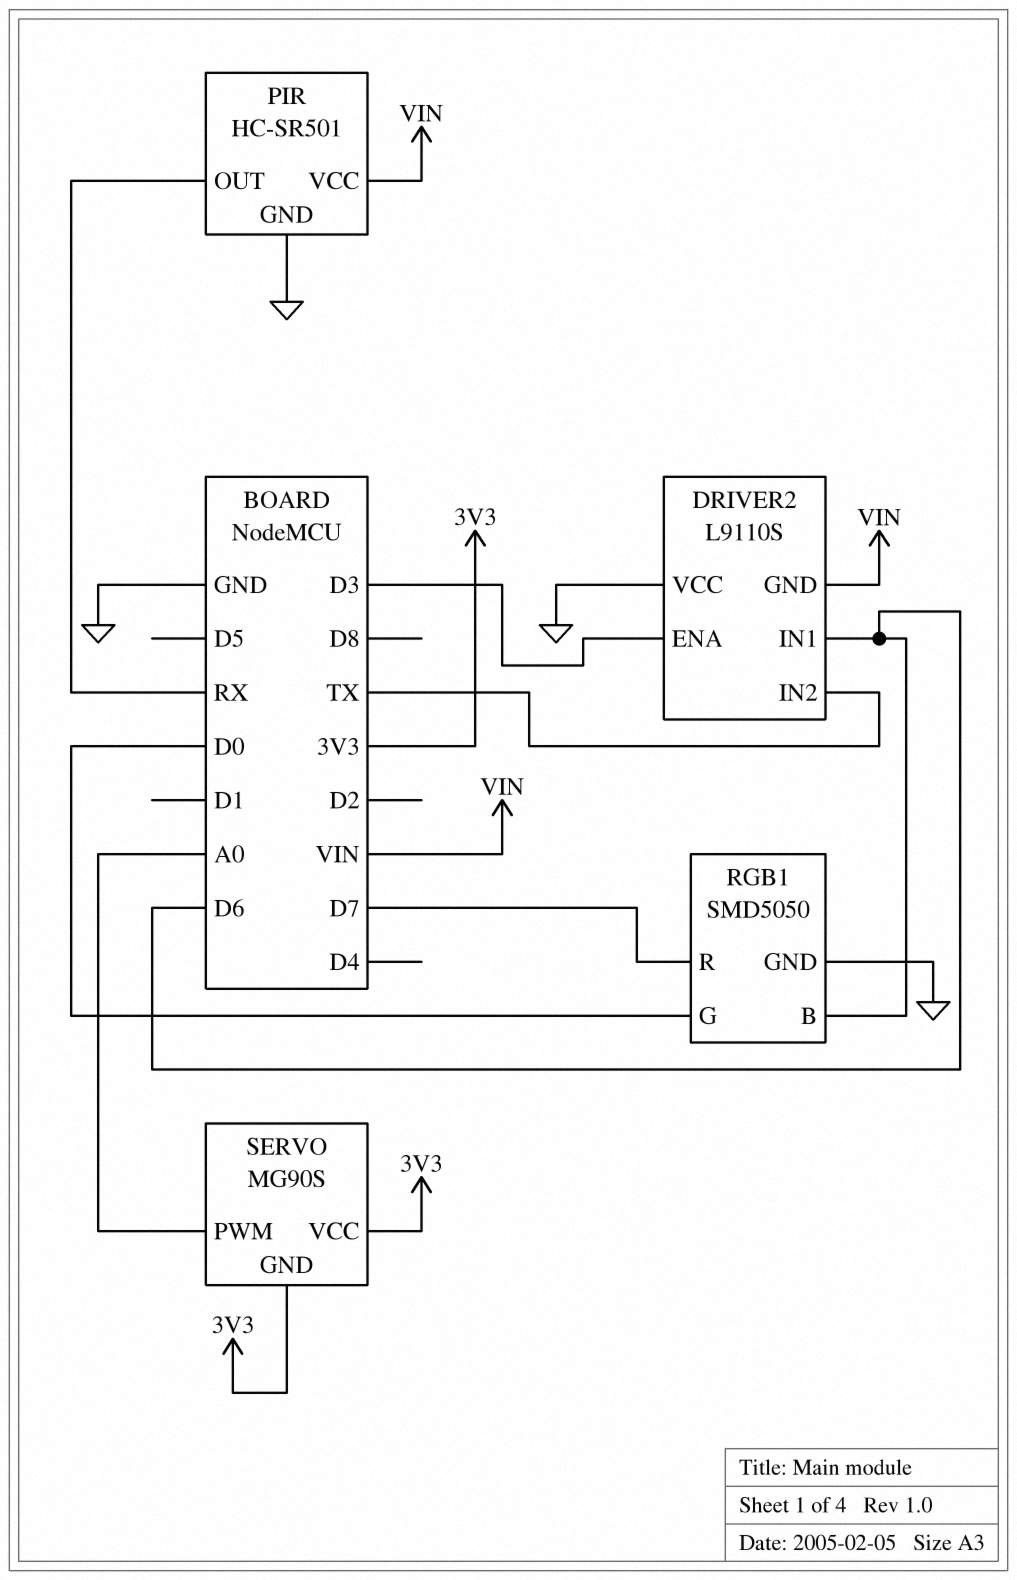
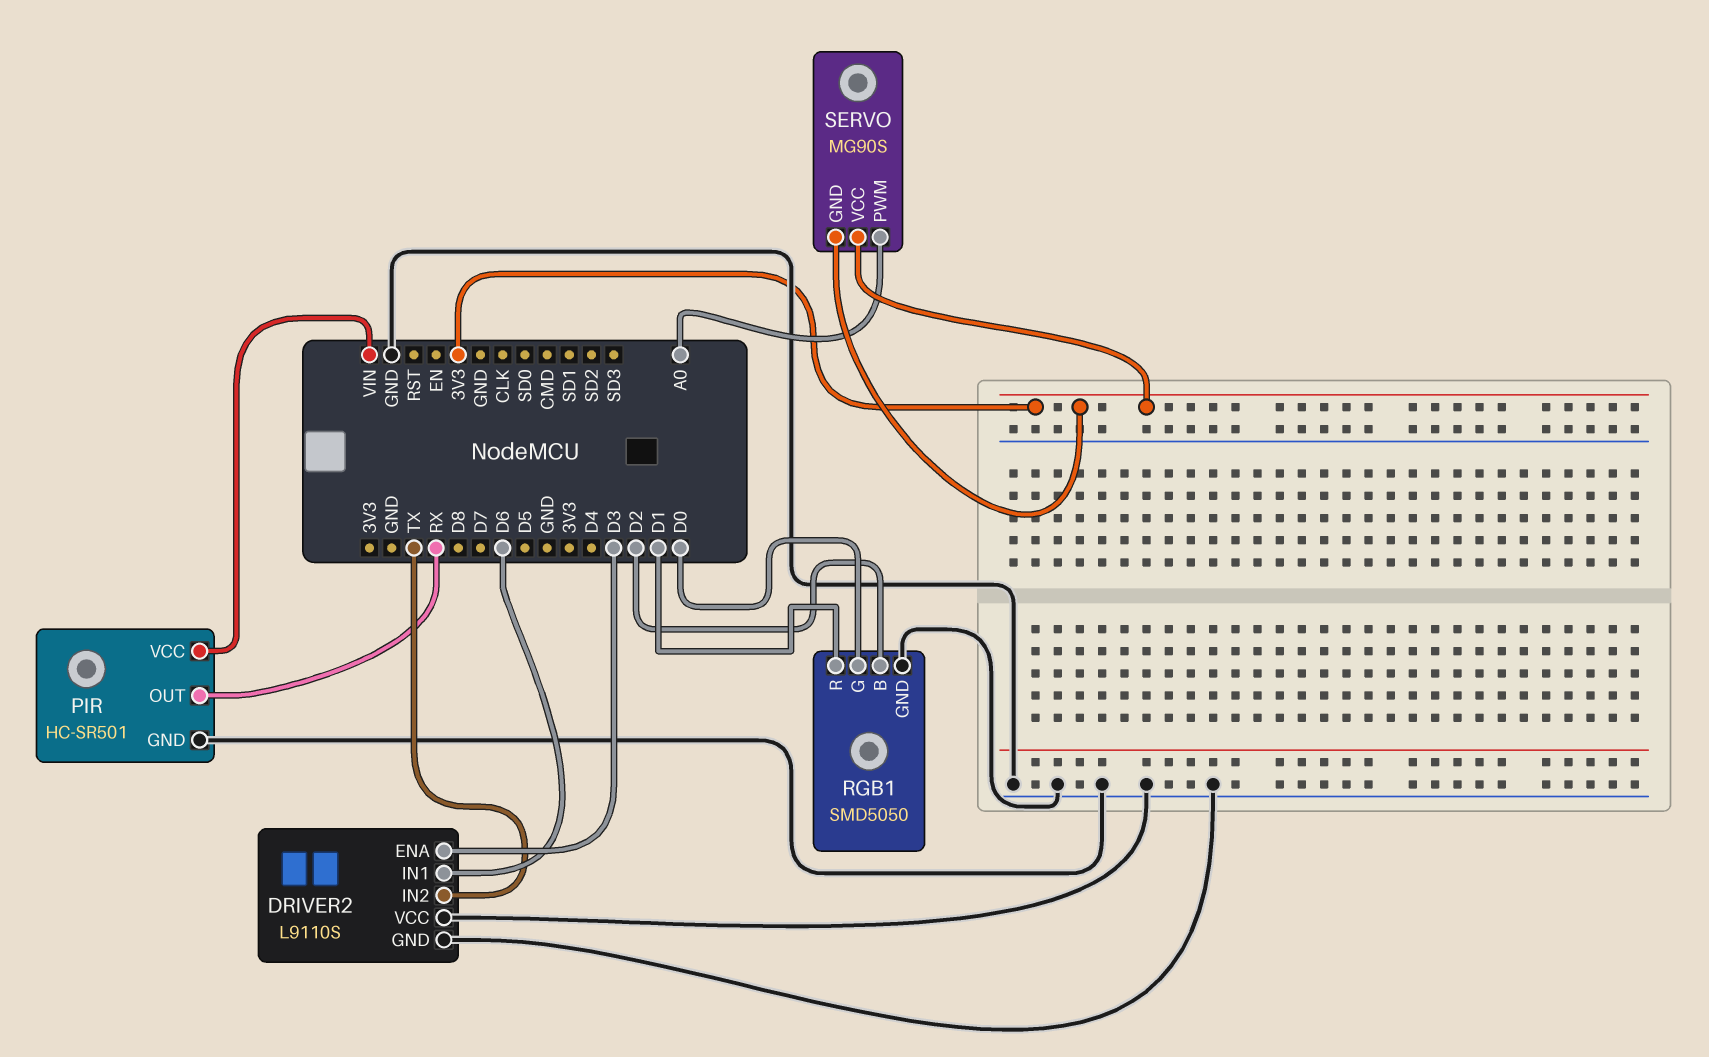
DRIVER2 pin GND: VIN -> GND
RGB1 pin B: D6 -> D2
RGB1 pin R: D7 -> D1

